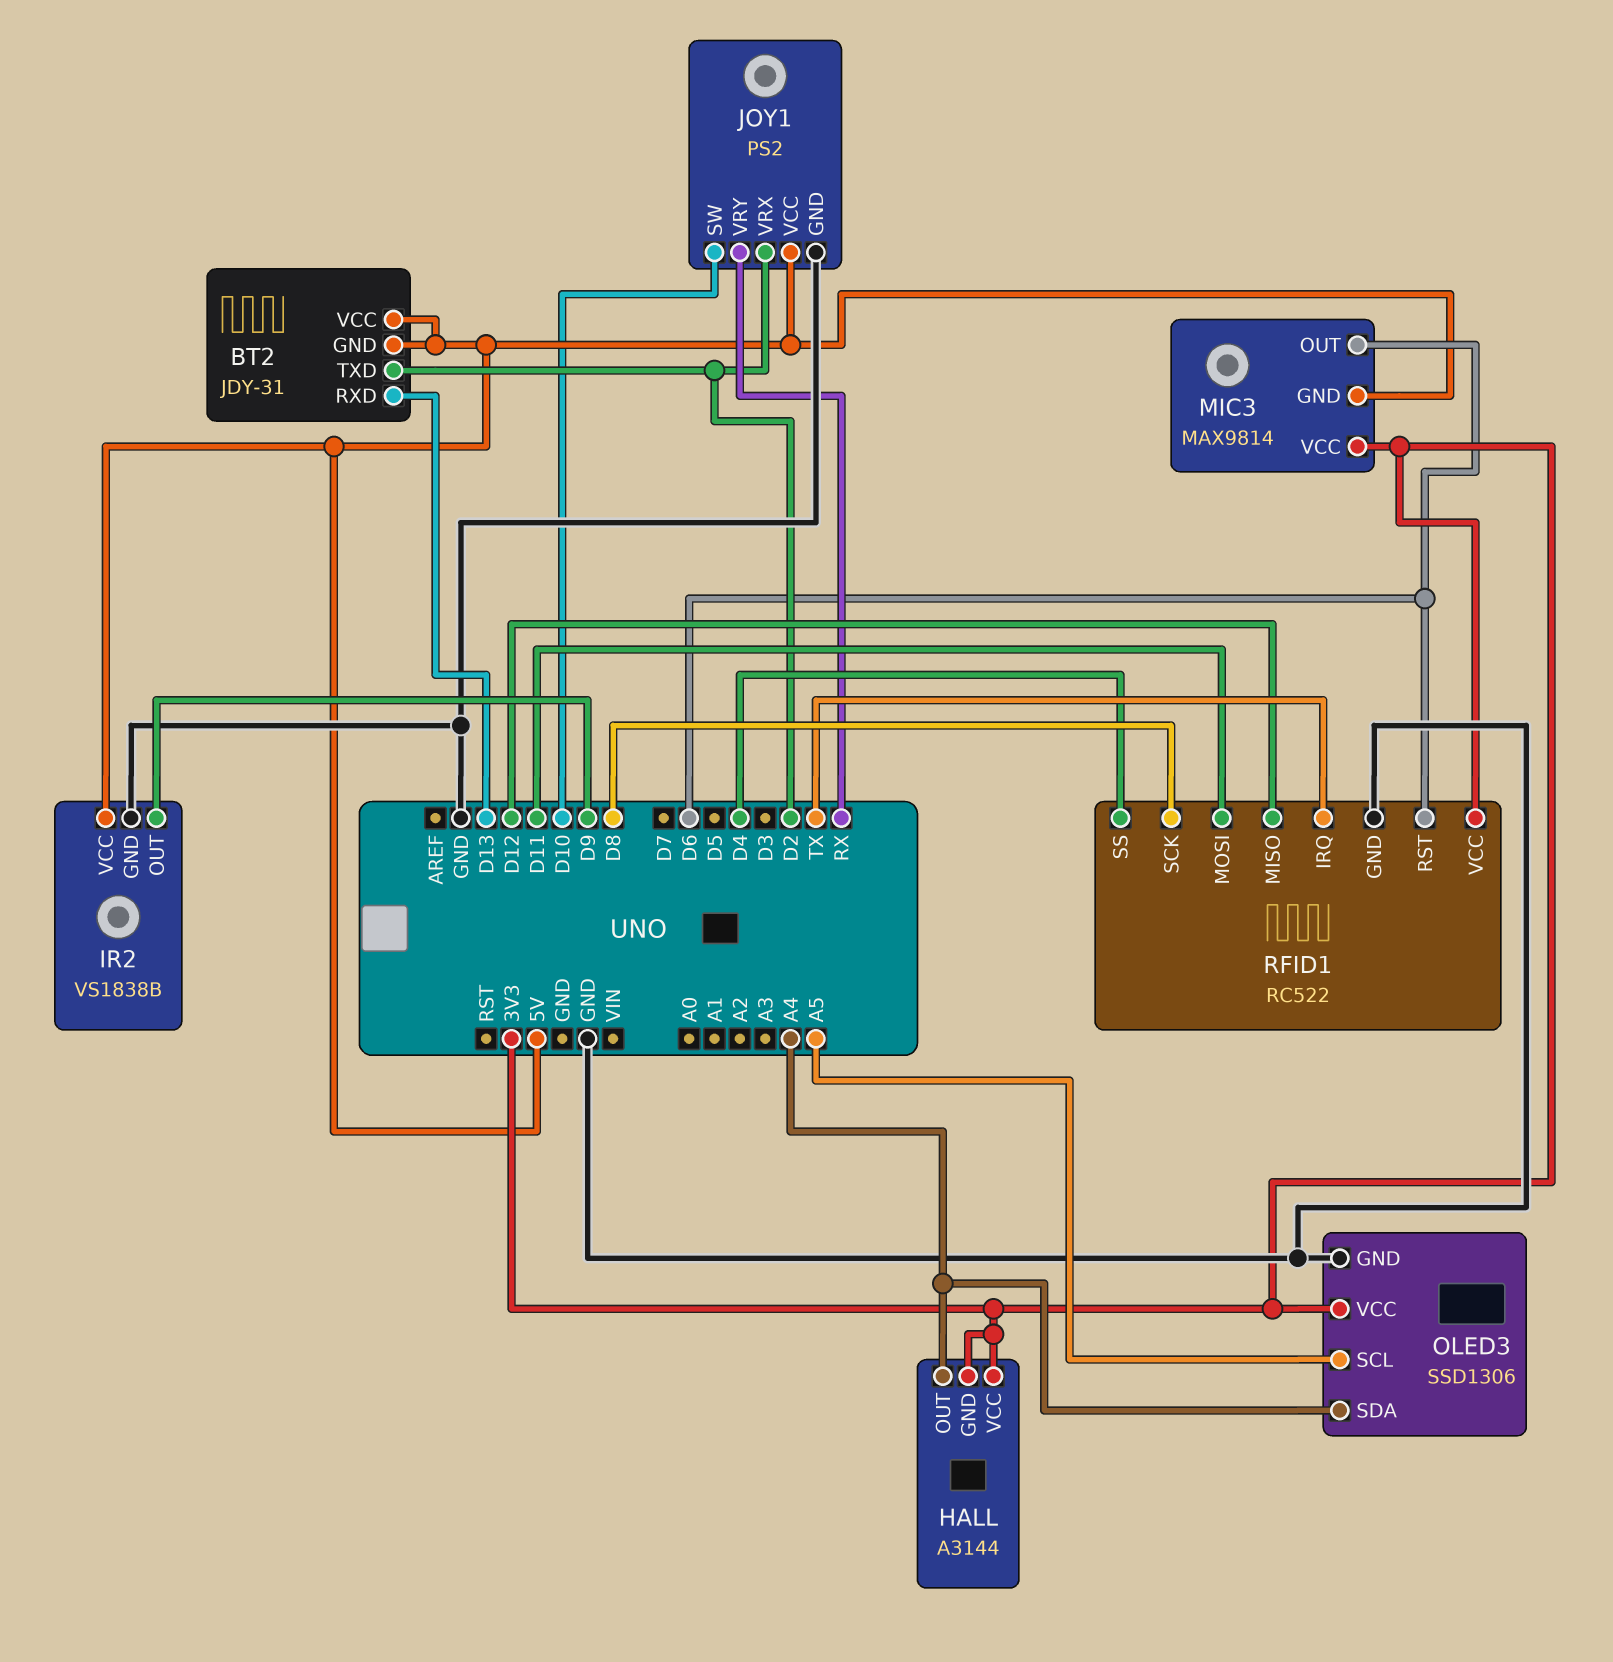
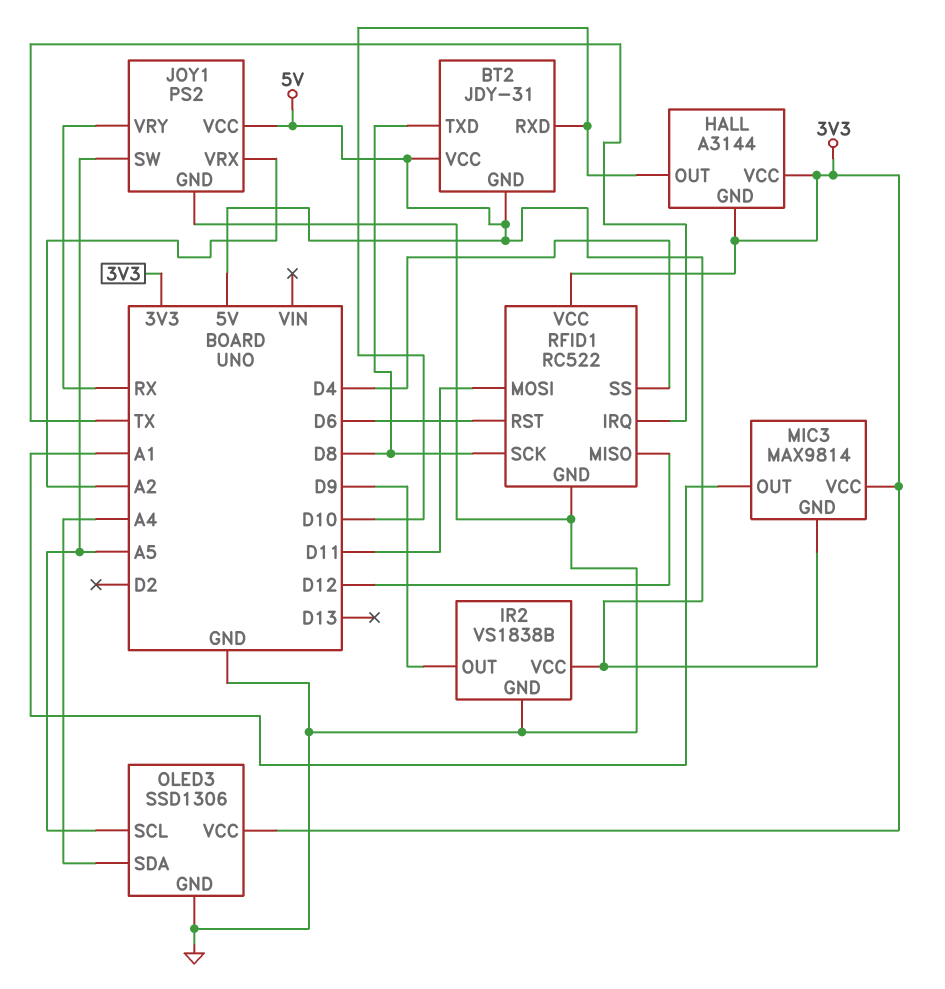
BT2 pin RXD: D13 -> D10
BT2 pin TXD: D2 -> D8
HALL pin OUT: A4 -> D10
JOY1 pin SW: D10 -> A5
JOY1 pin VRX: D2 -> A2
MIC3 pin OUT: D6 -> A1

